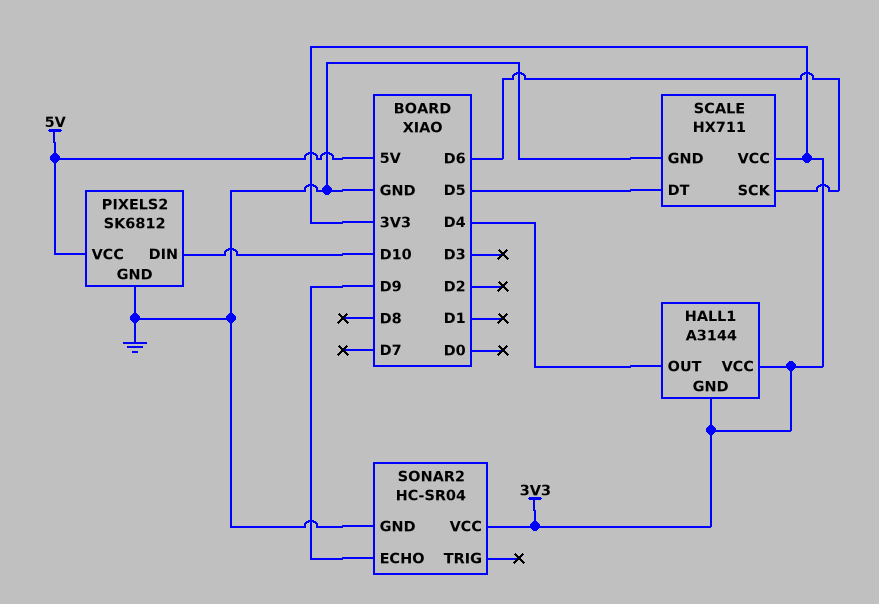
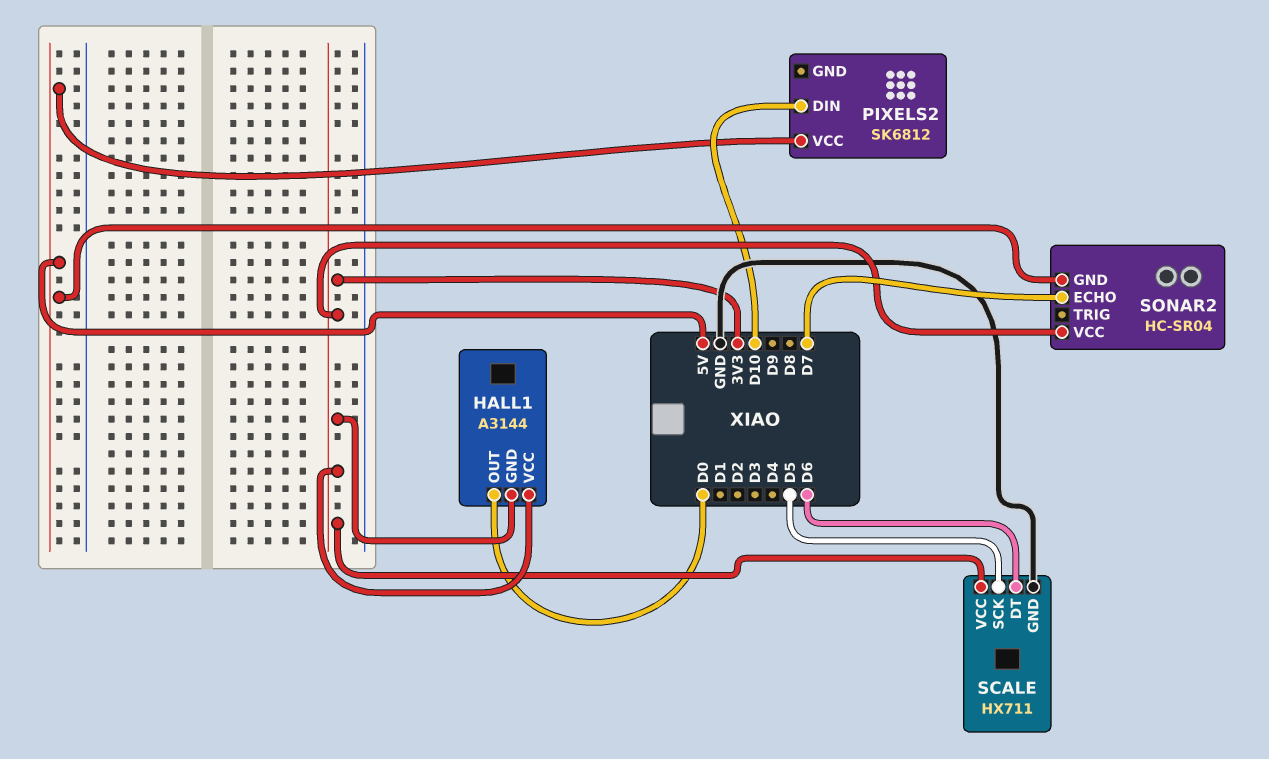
HALL1 pin OUT: D4 -> D0
PIXELS2 pin GND: GND -> none
SCALE pin DT: D5 -> D6
SCALE pin SCK: D6 -> D5
SONAR2 pin ECHO: D9 -> D7
SONAR2 pin GND: GND -> 5V

